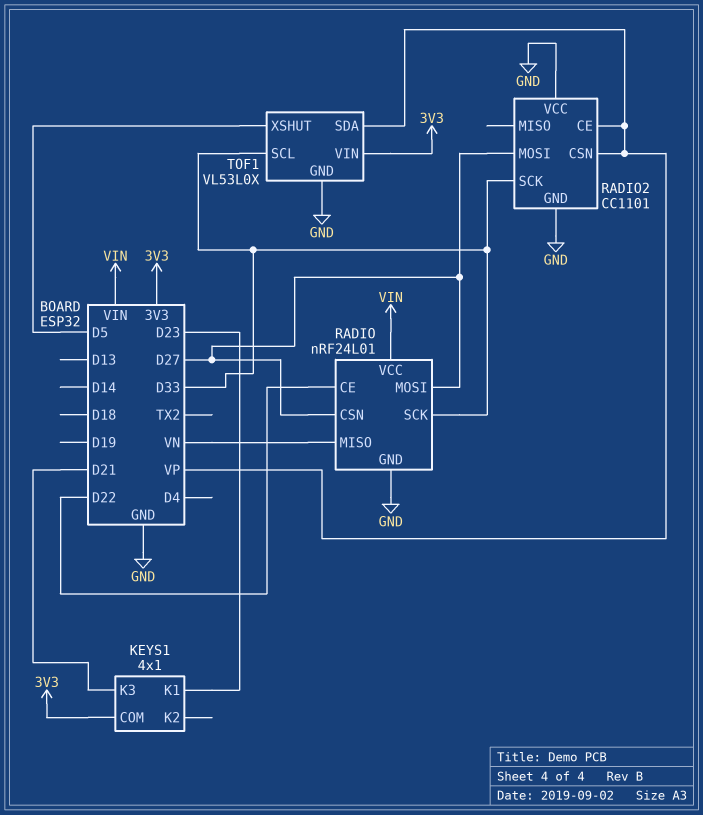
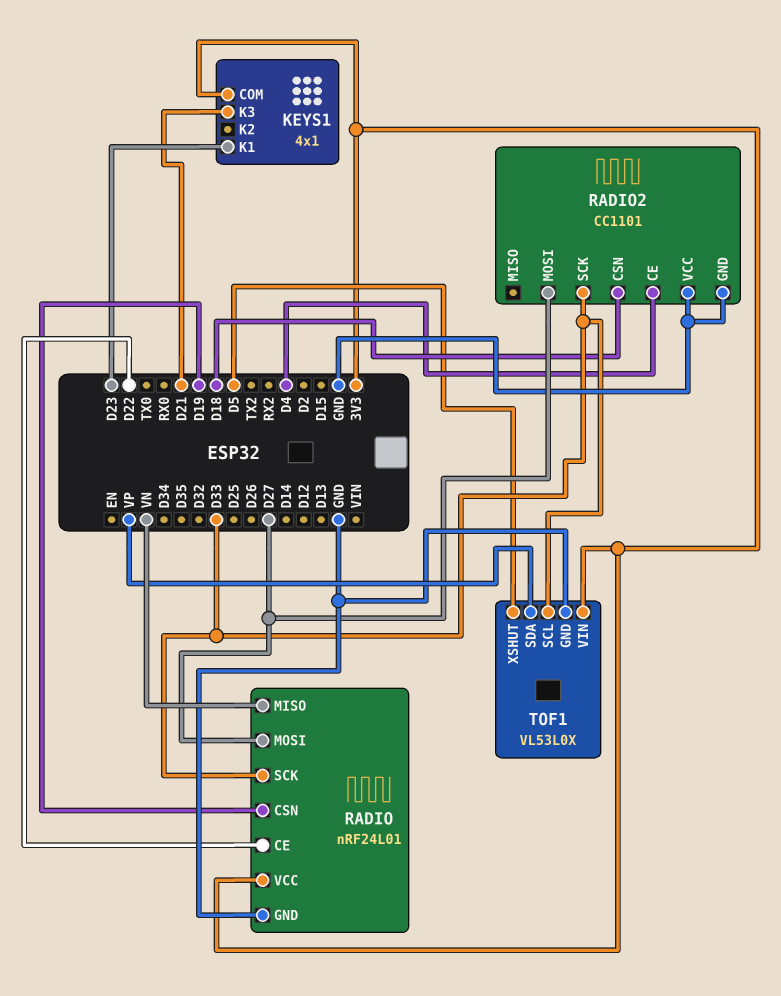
RADIO pin CSN: D27 -> D19
RADIO pin VCC: VIN -> 3V3
RADIO2 pin CE: VP -> D4
RADIO2 pin CSN: VP -> D18

